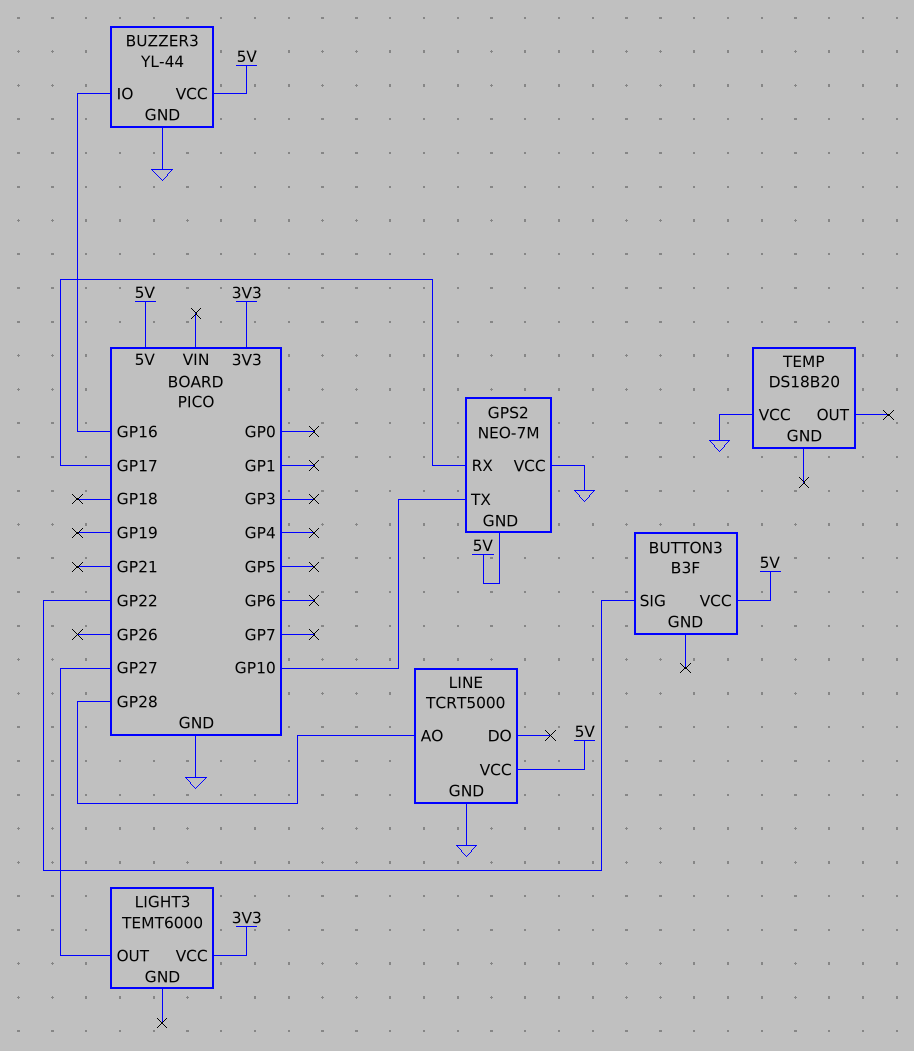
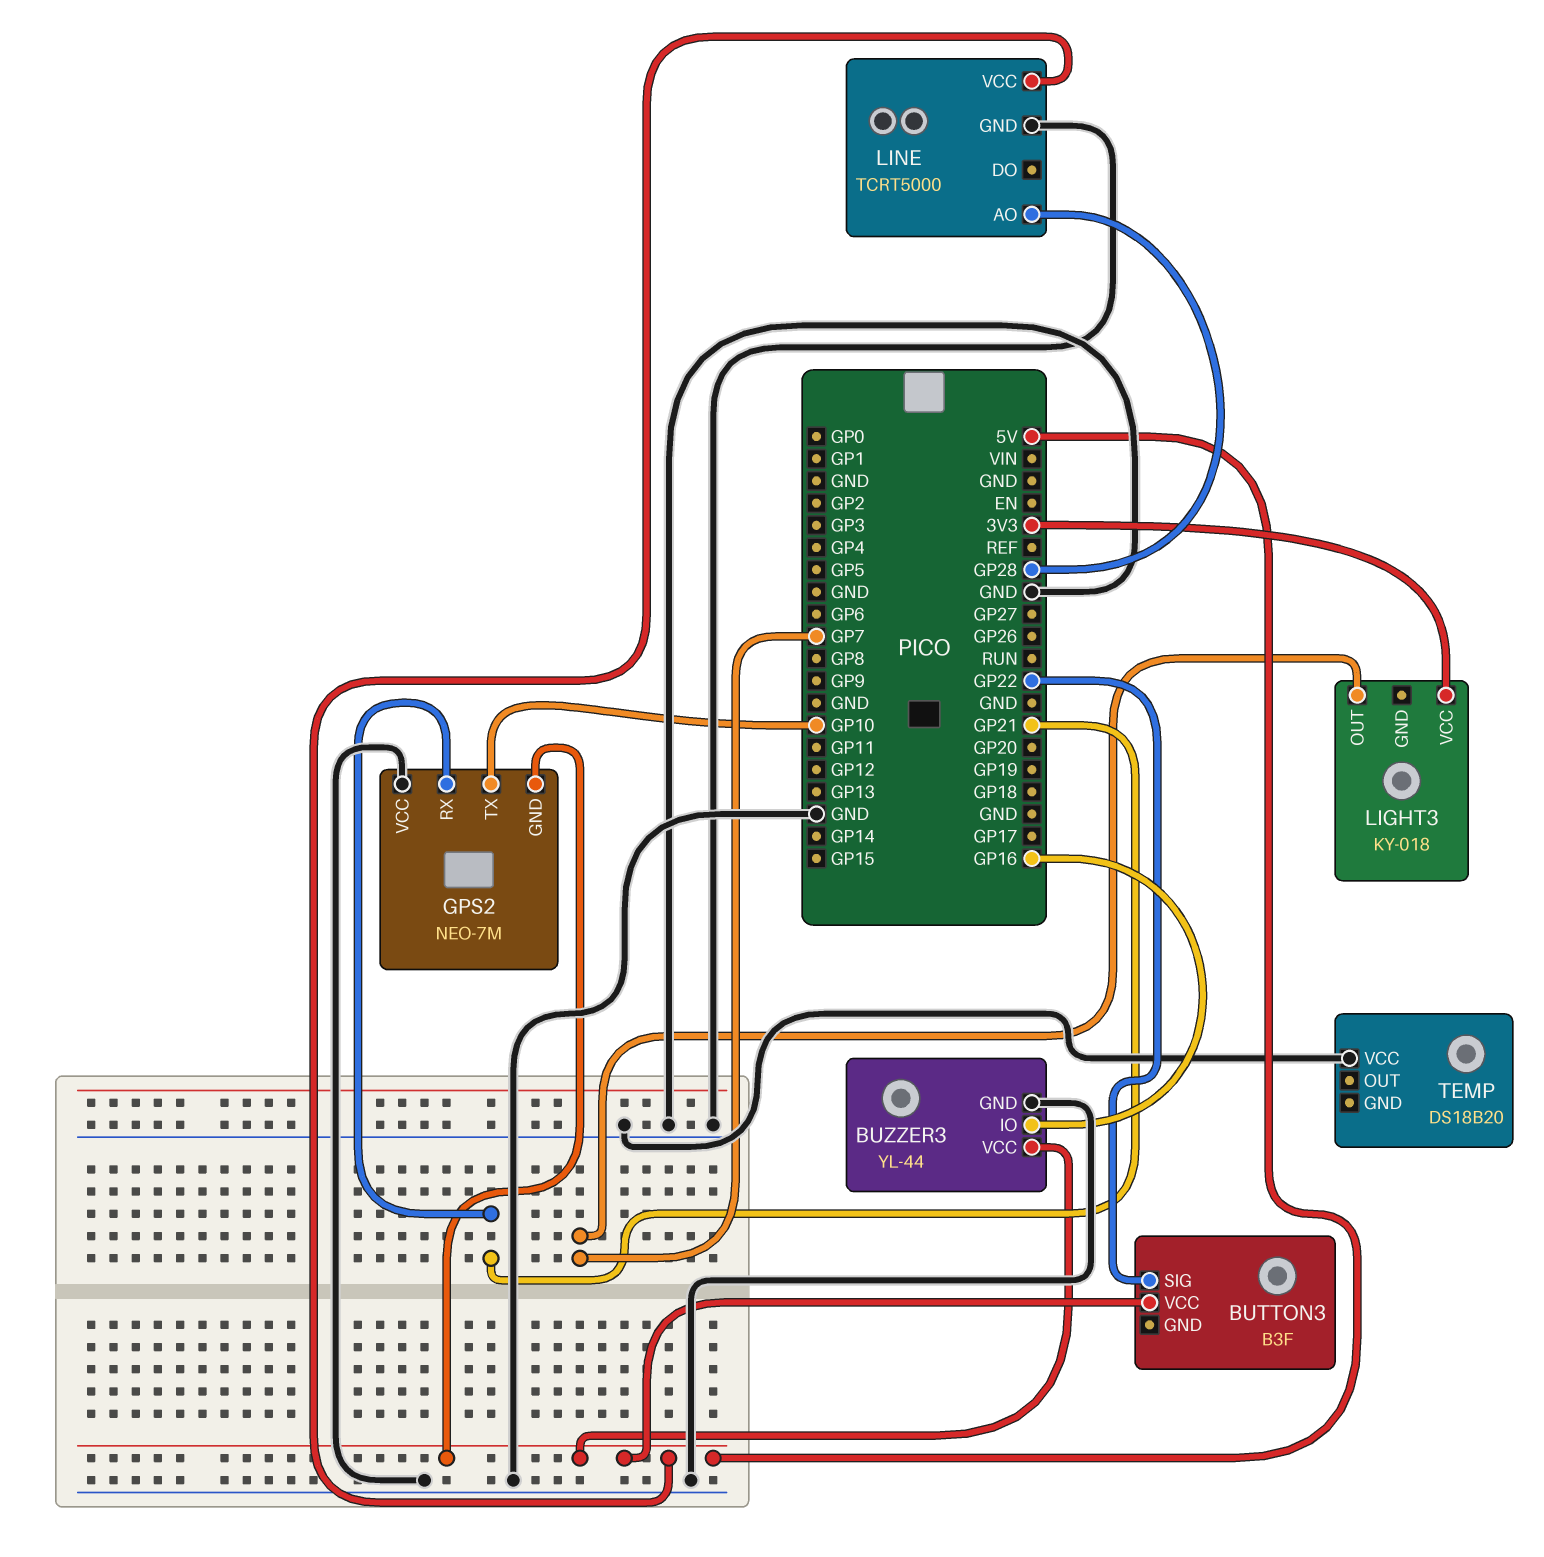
GPS2 pin RX: GP17 -> GP21
LIGHT3: TEMT6000 -> KY-018
LIGHT3 pin OUT: GP27 -> GP7

